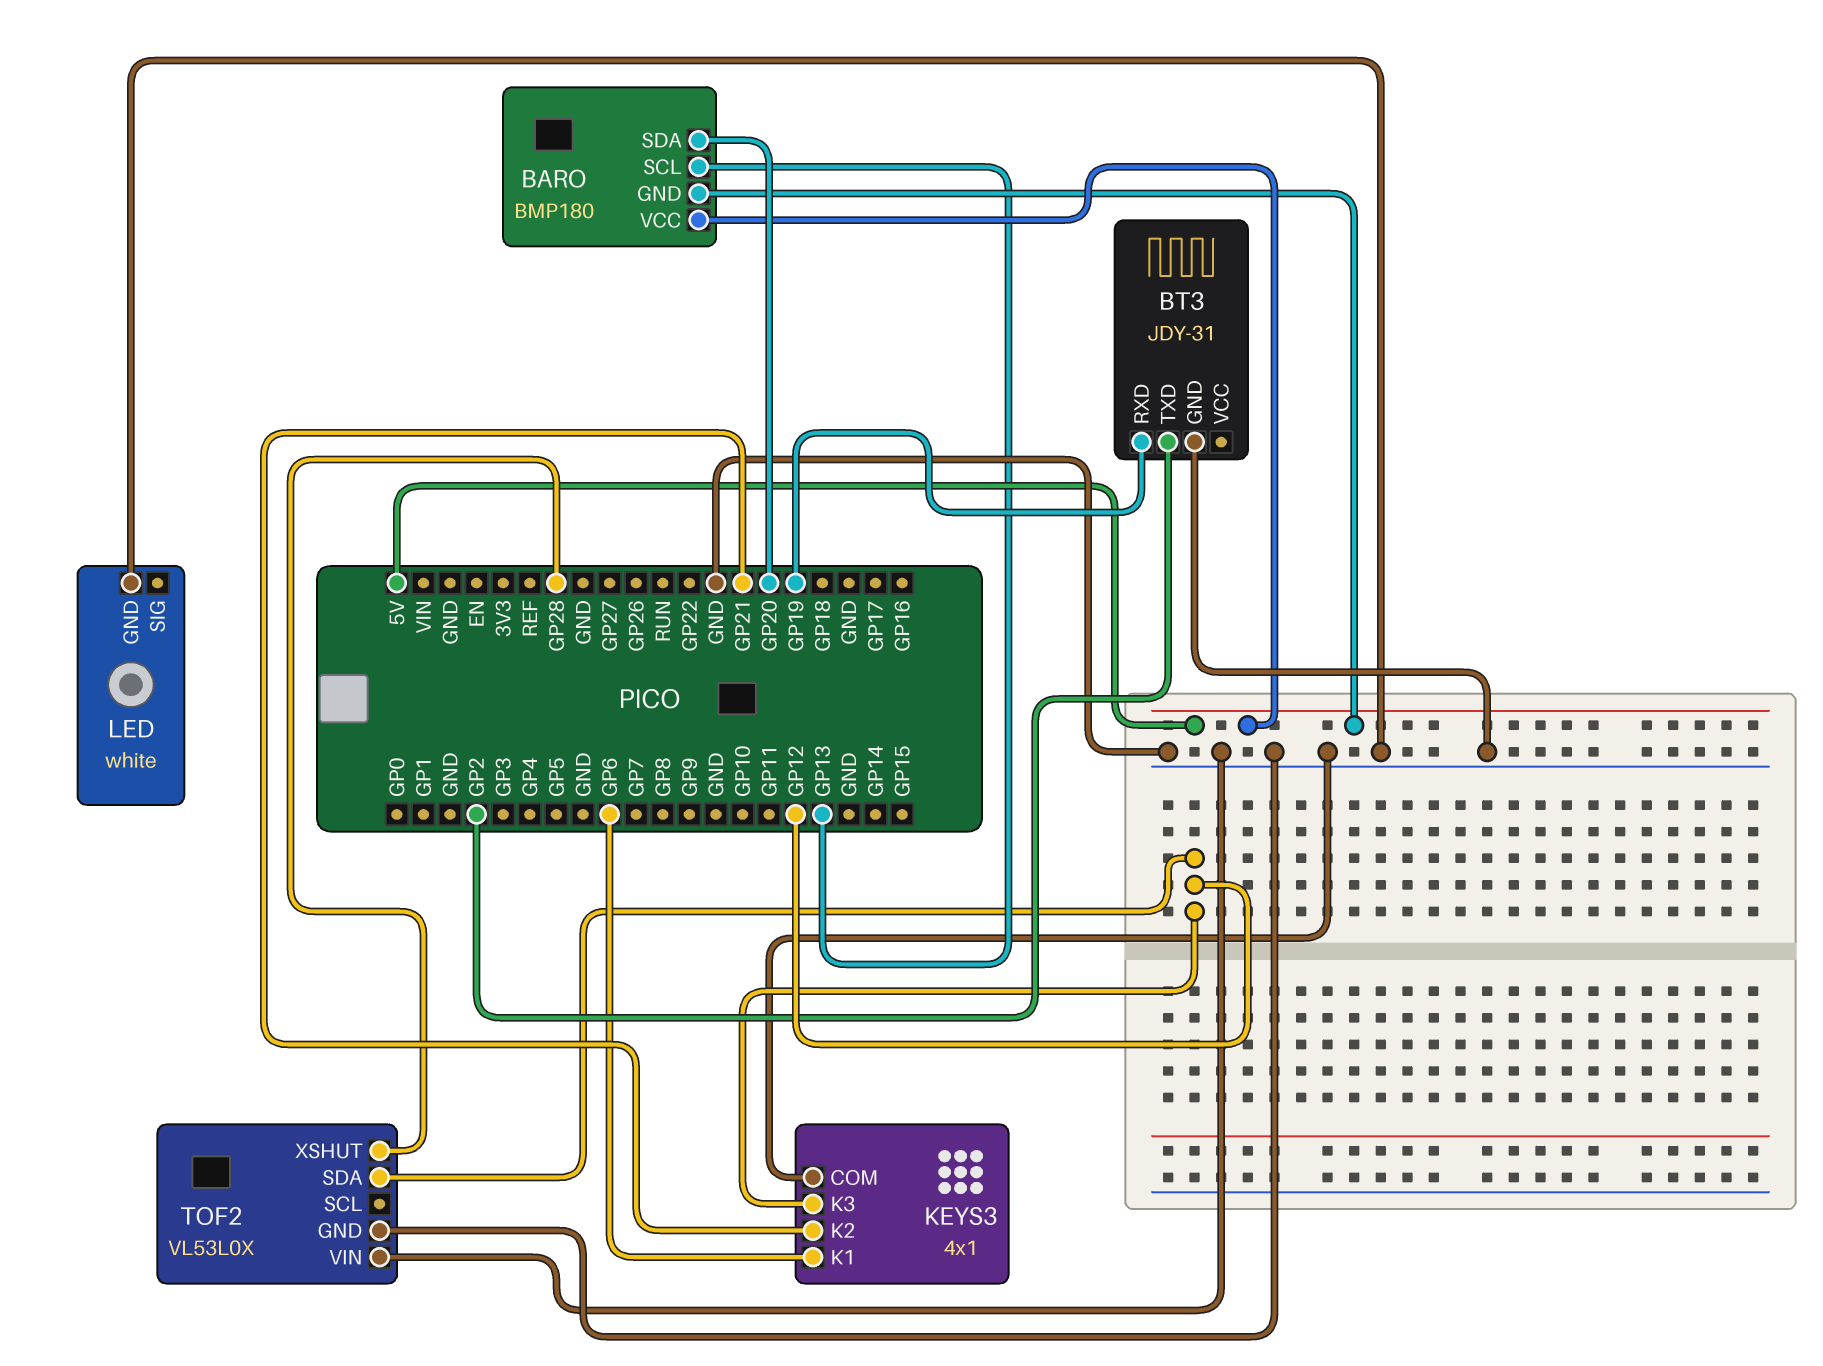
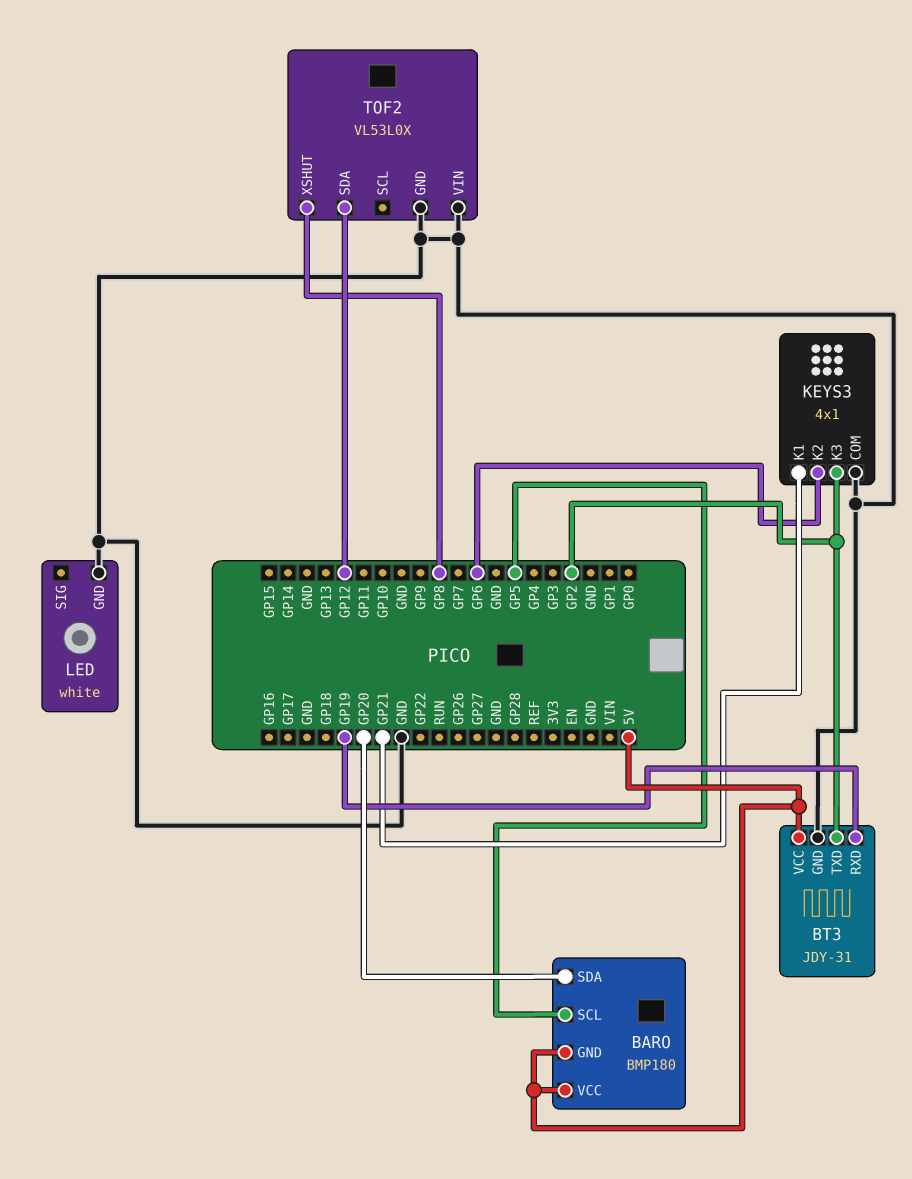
BARO pin SCL: GP13 -> GP5
BT3 pin VCC: none -> 5V
KEYS3 pin K1: GP6 -> GP21
KEYS3 pin K2: GP21 -> GP6
KEYS3 pin K3: GP12 -> GP2
TOF2 pin XSHUT: GP28 -> GP8

